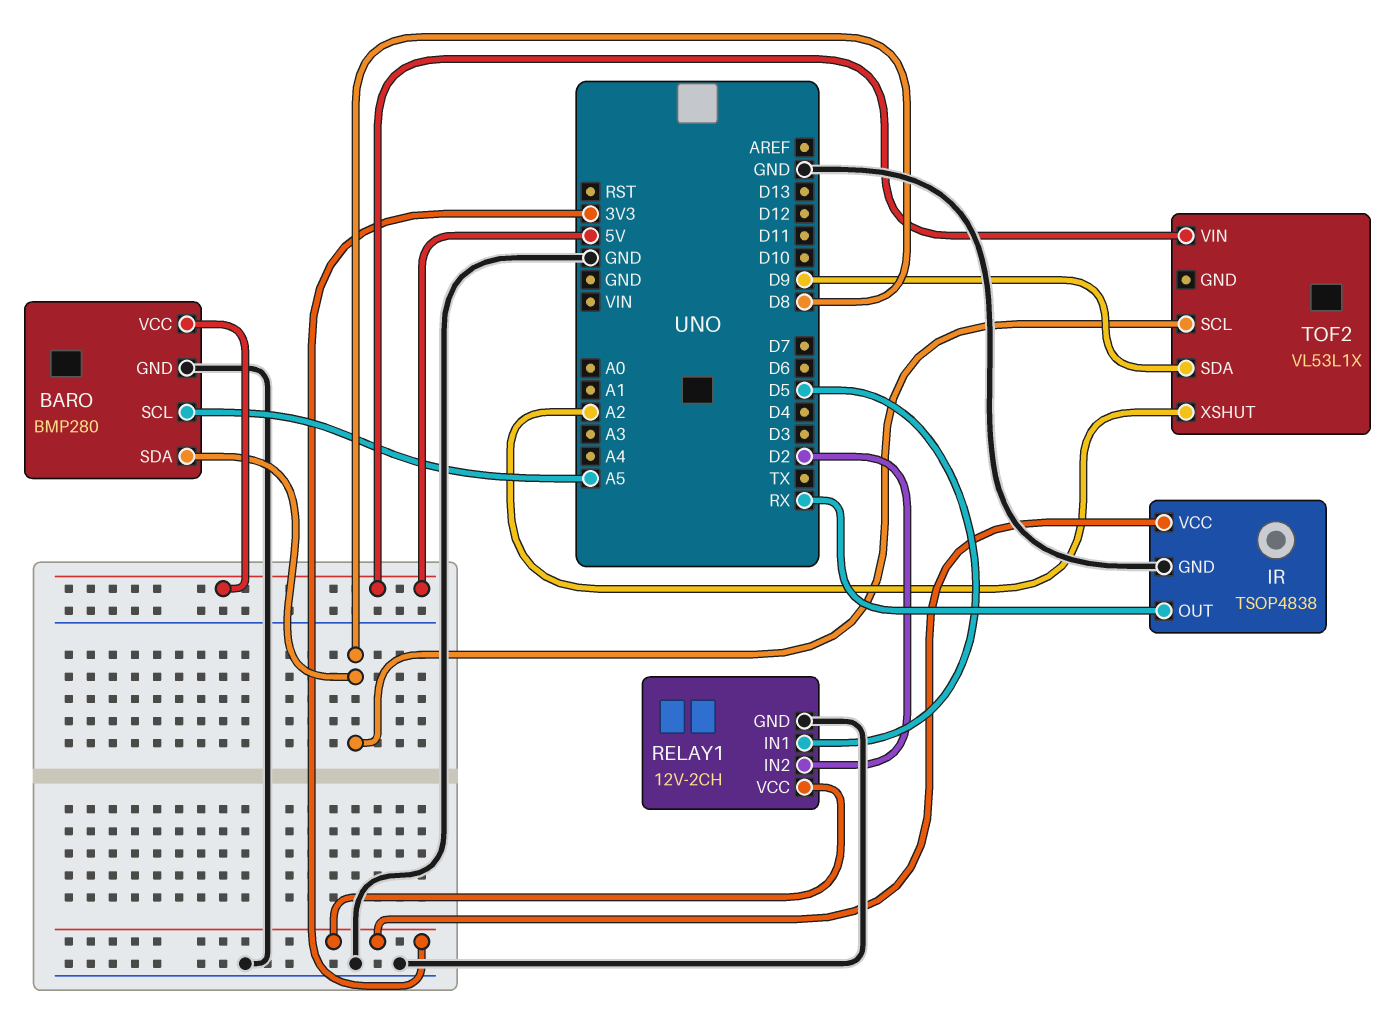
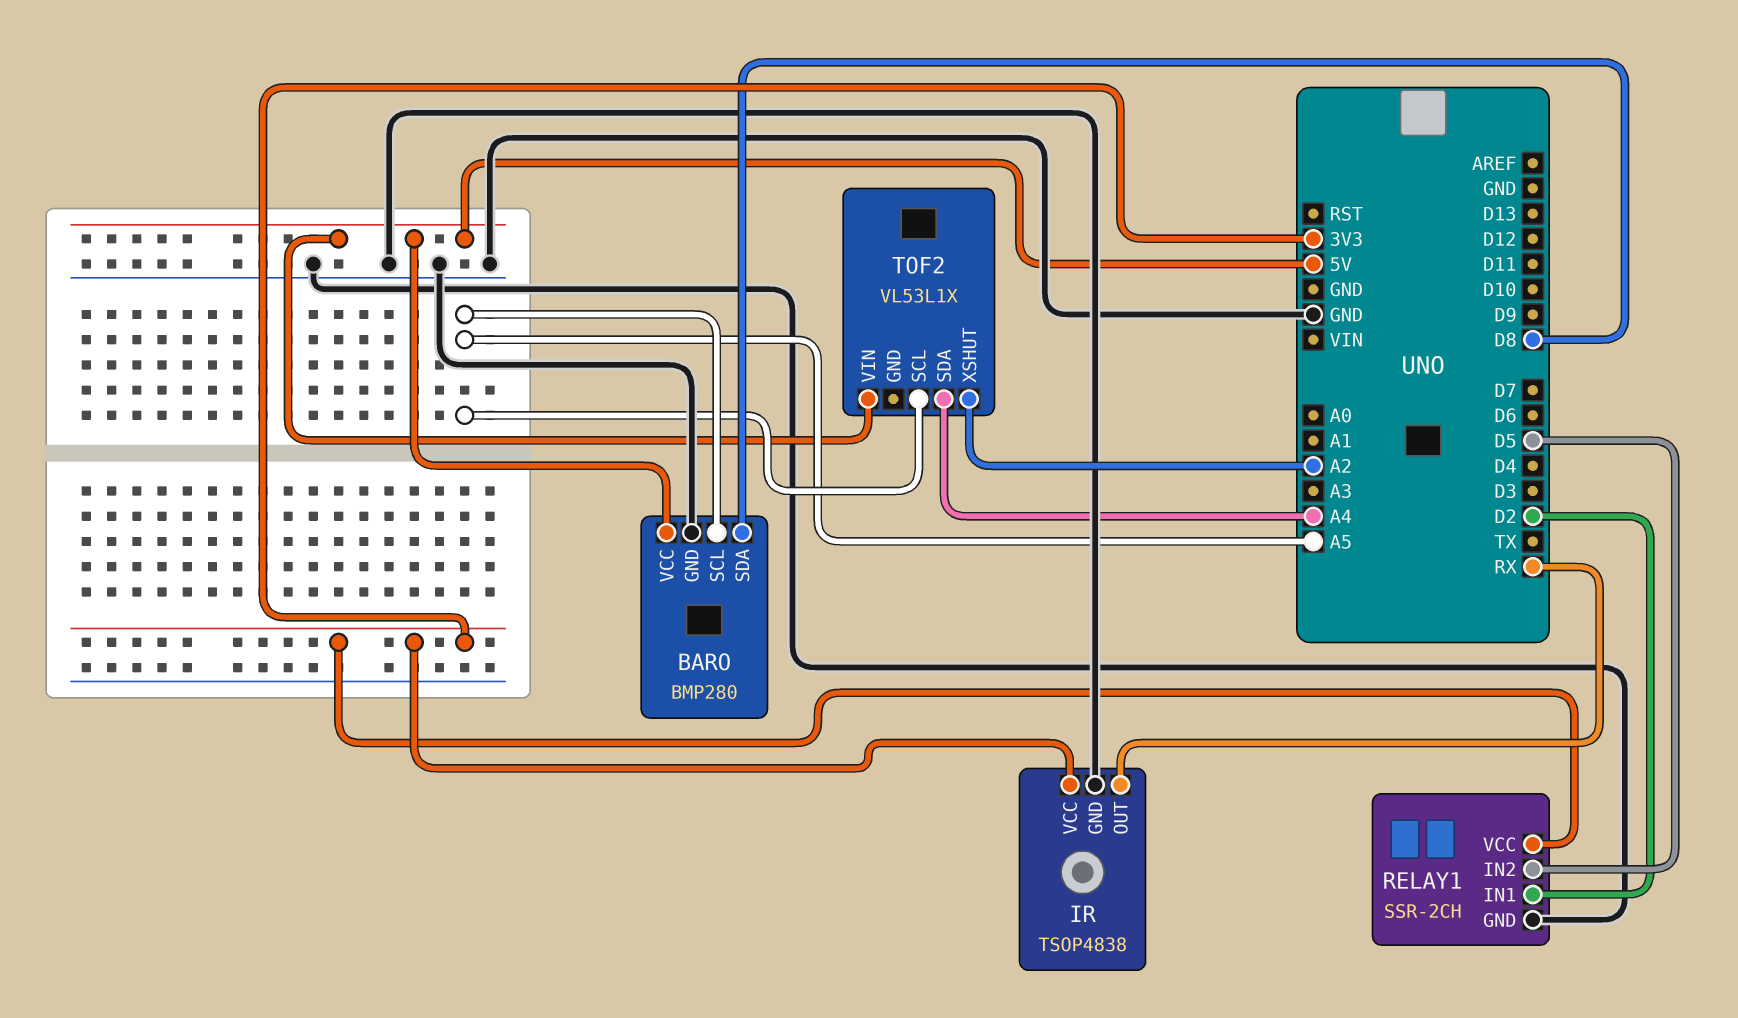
RELAY1: 12V-2CH -> SSR-2CH
RELAY1 pin IN1: D5 -> D2
RELAY1 pin IN2: D2 -> D5
TOF2 pin SCL: D8 -> A5
TOF2 pin SDA: D9 -> A4

